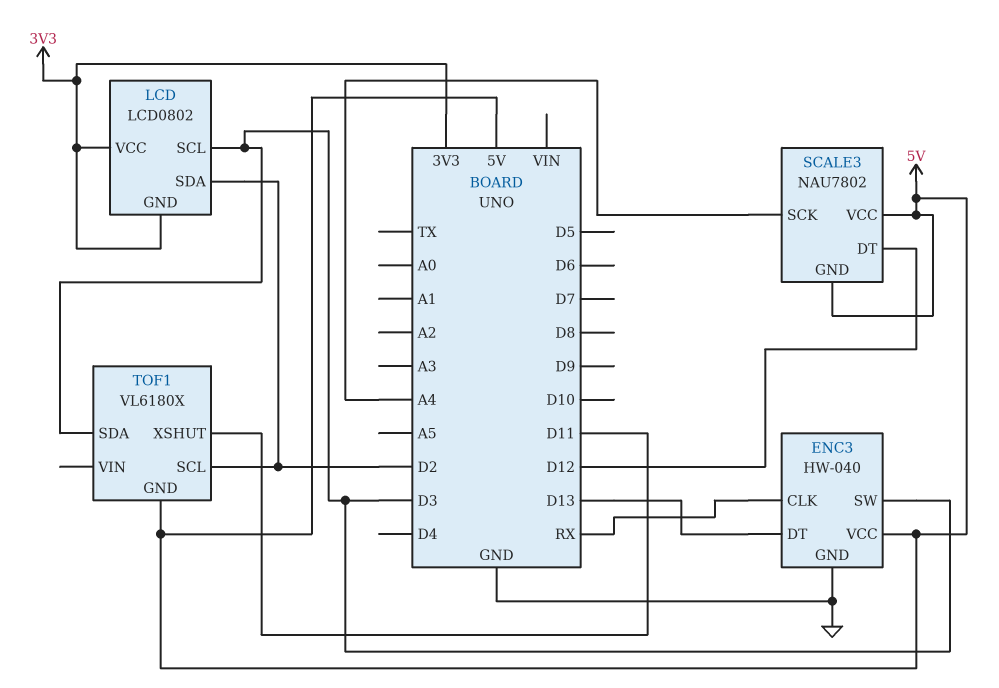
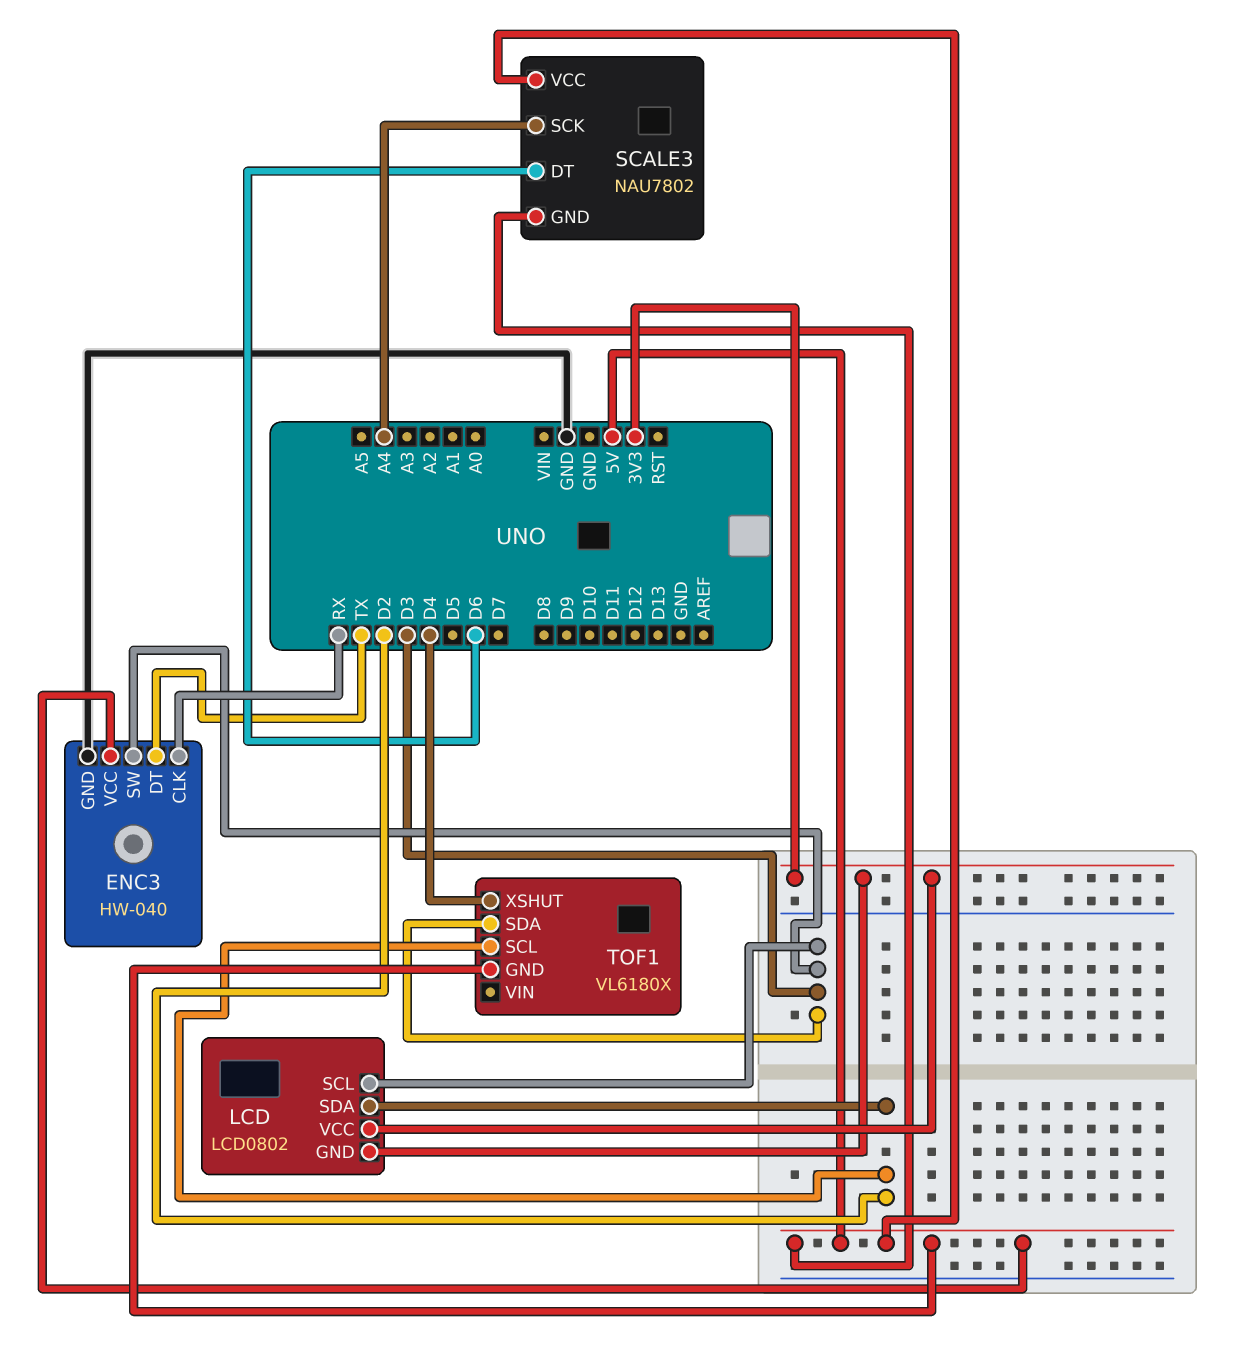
ENC3 pin DT: D13 -> TX
SCALE3 pin DT: D12 -> D6
TOF1 pin XSHUT: D11 -> D4

